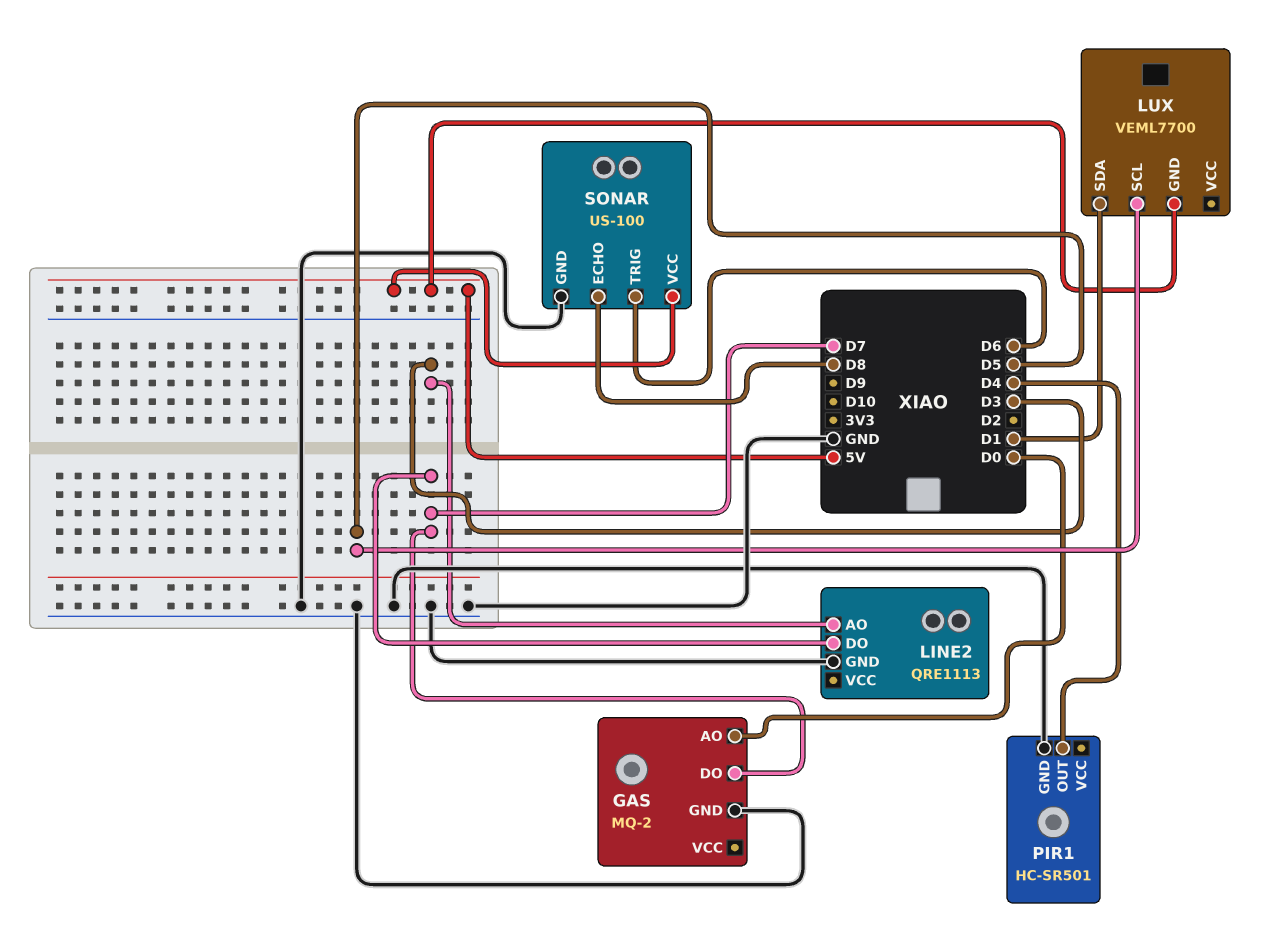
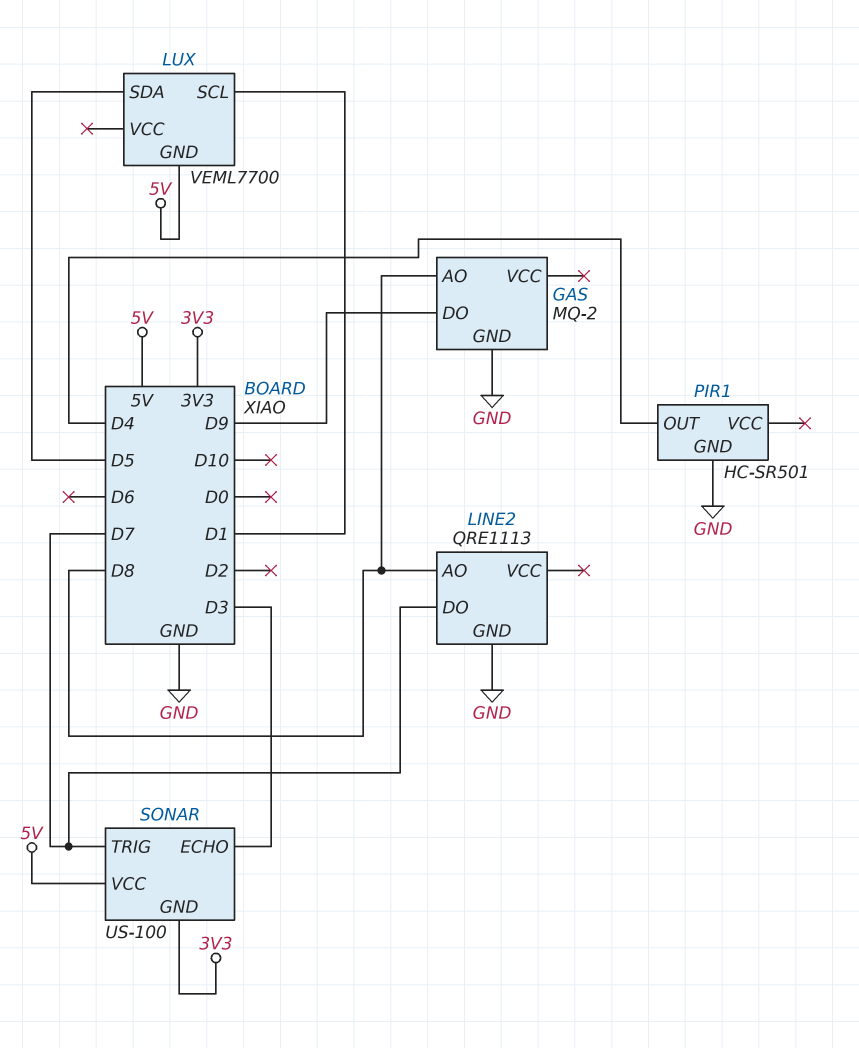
GAS pin AO: D0 -> D8
GAS pin DO: D7 -> D9
LINE2 pin AO: D3 -> D8
LUX pin SCL: D5 -> D1
LUX pin SDA: D1 -> D5
SONAR pin ECHO: D8 -> D3
SONAR pin GND: GND -> 3V3
SONAR pin TRIG: D6 -> D7

